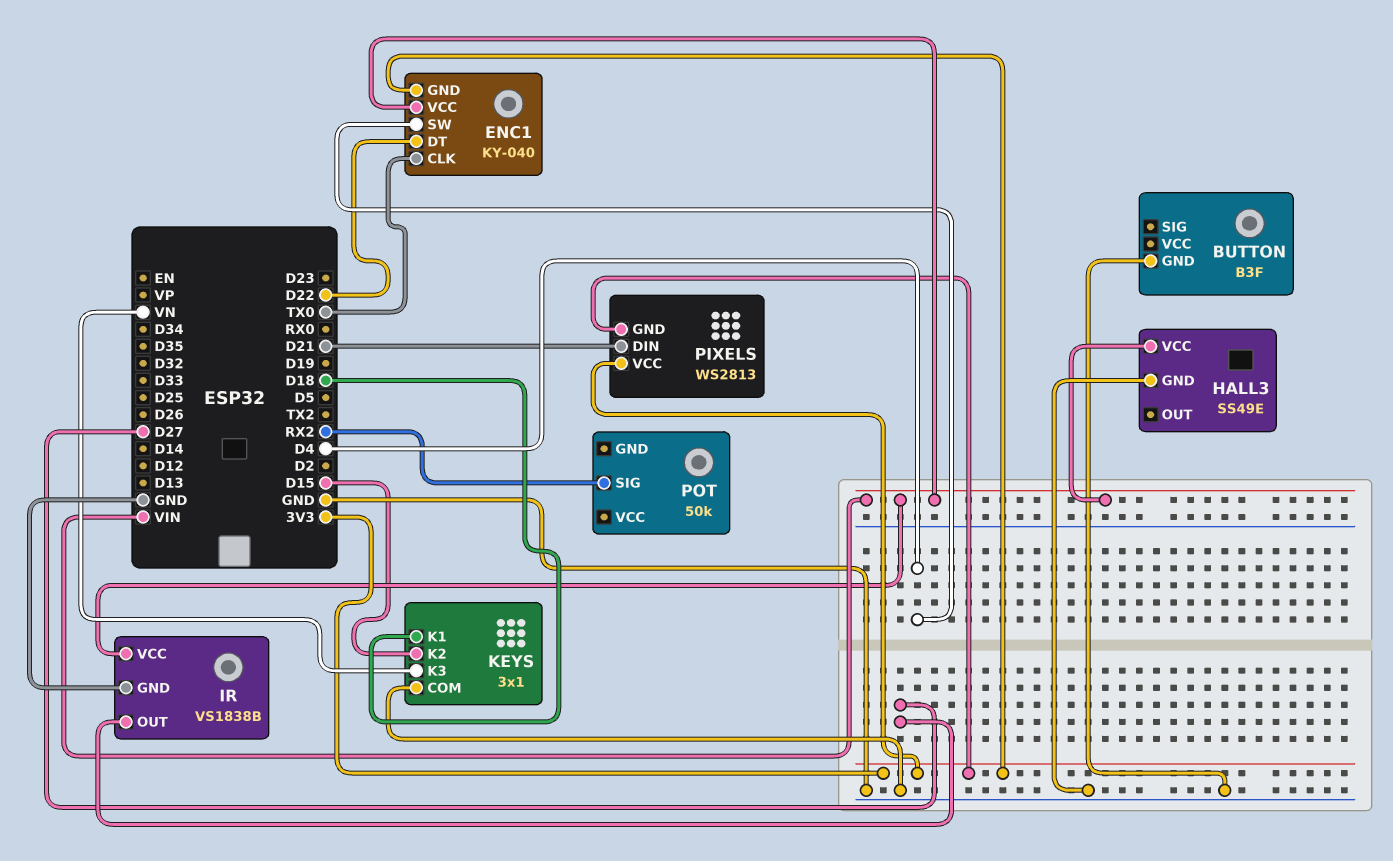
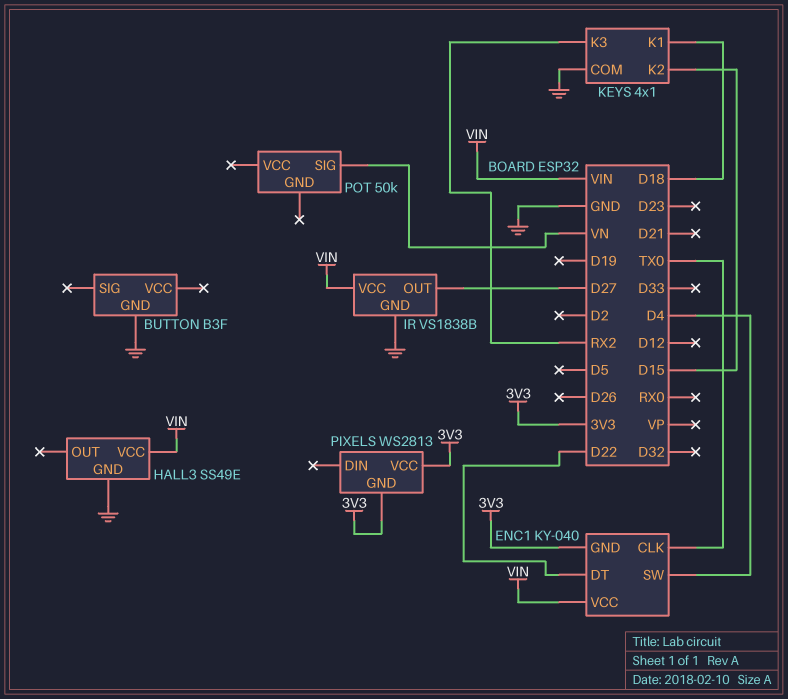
KEYS: 3x1 -> 4x1
KEYS pin K3: VN -> RX2
PIXELS pin DIN: D21 -> none
POT pin SIG: RX2 -> VN

